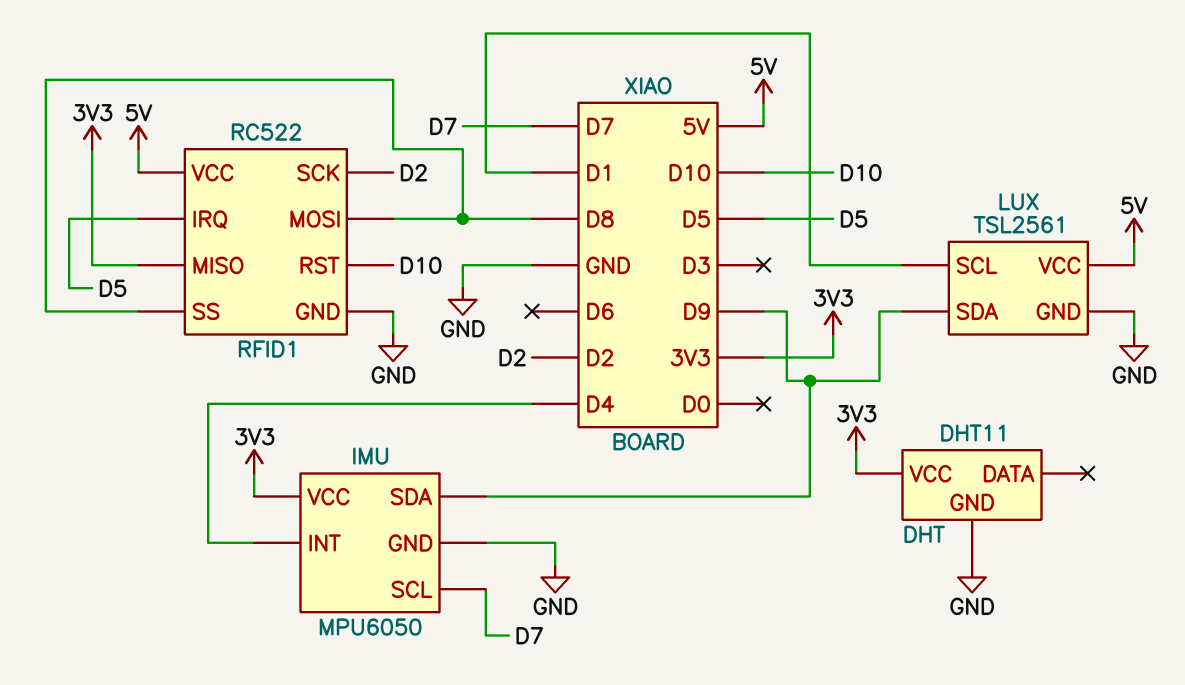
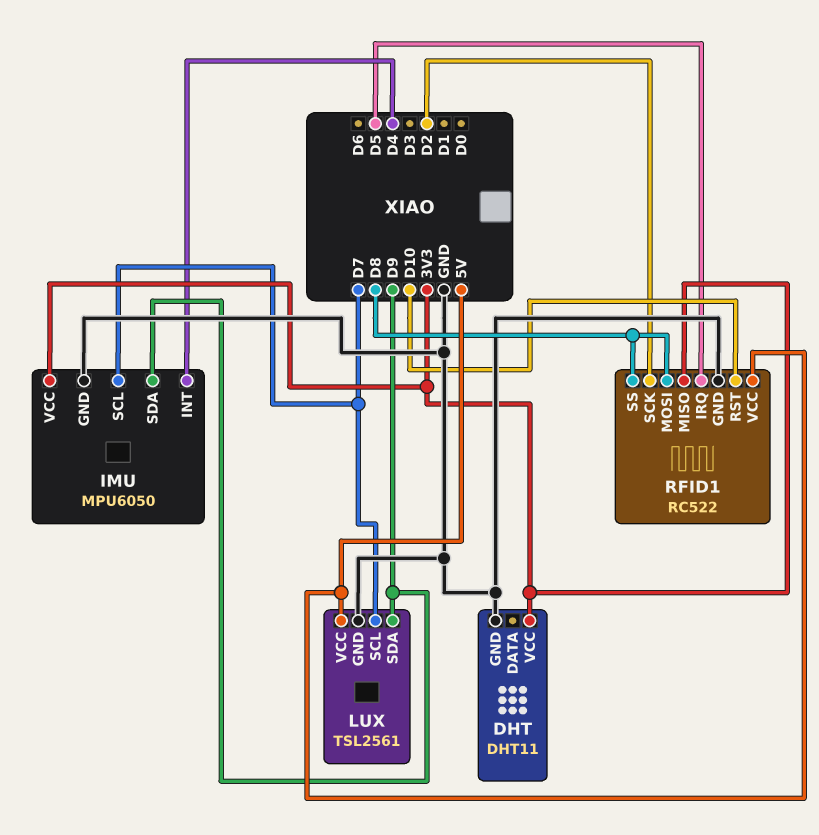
LUX pin SCL: D1 -> D7

